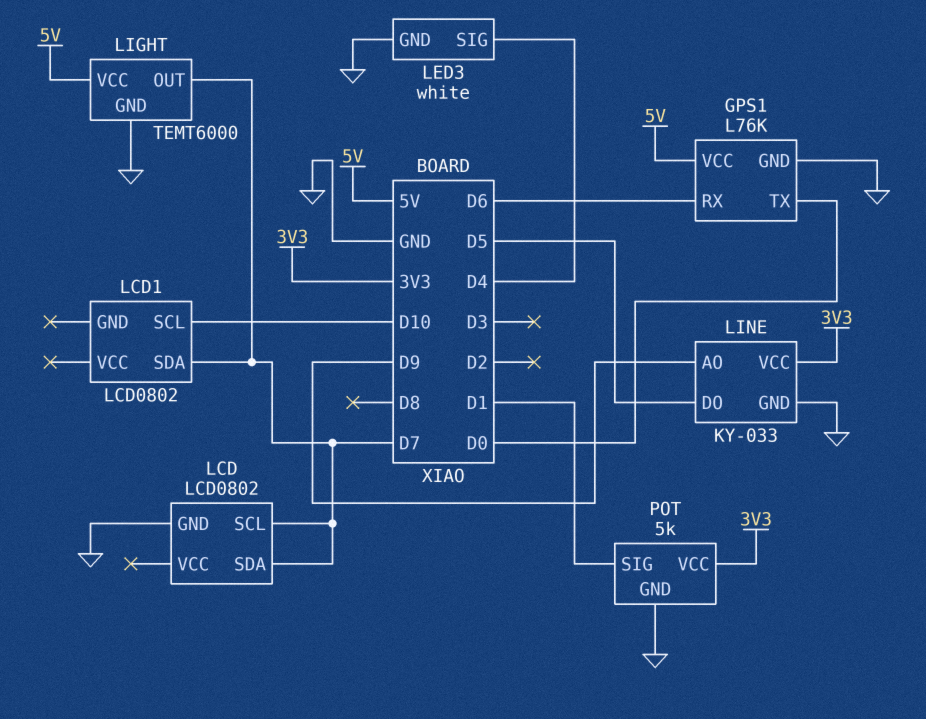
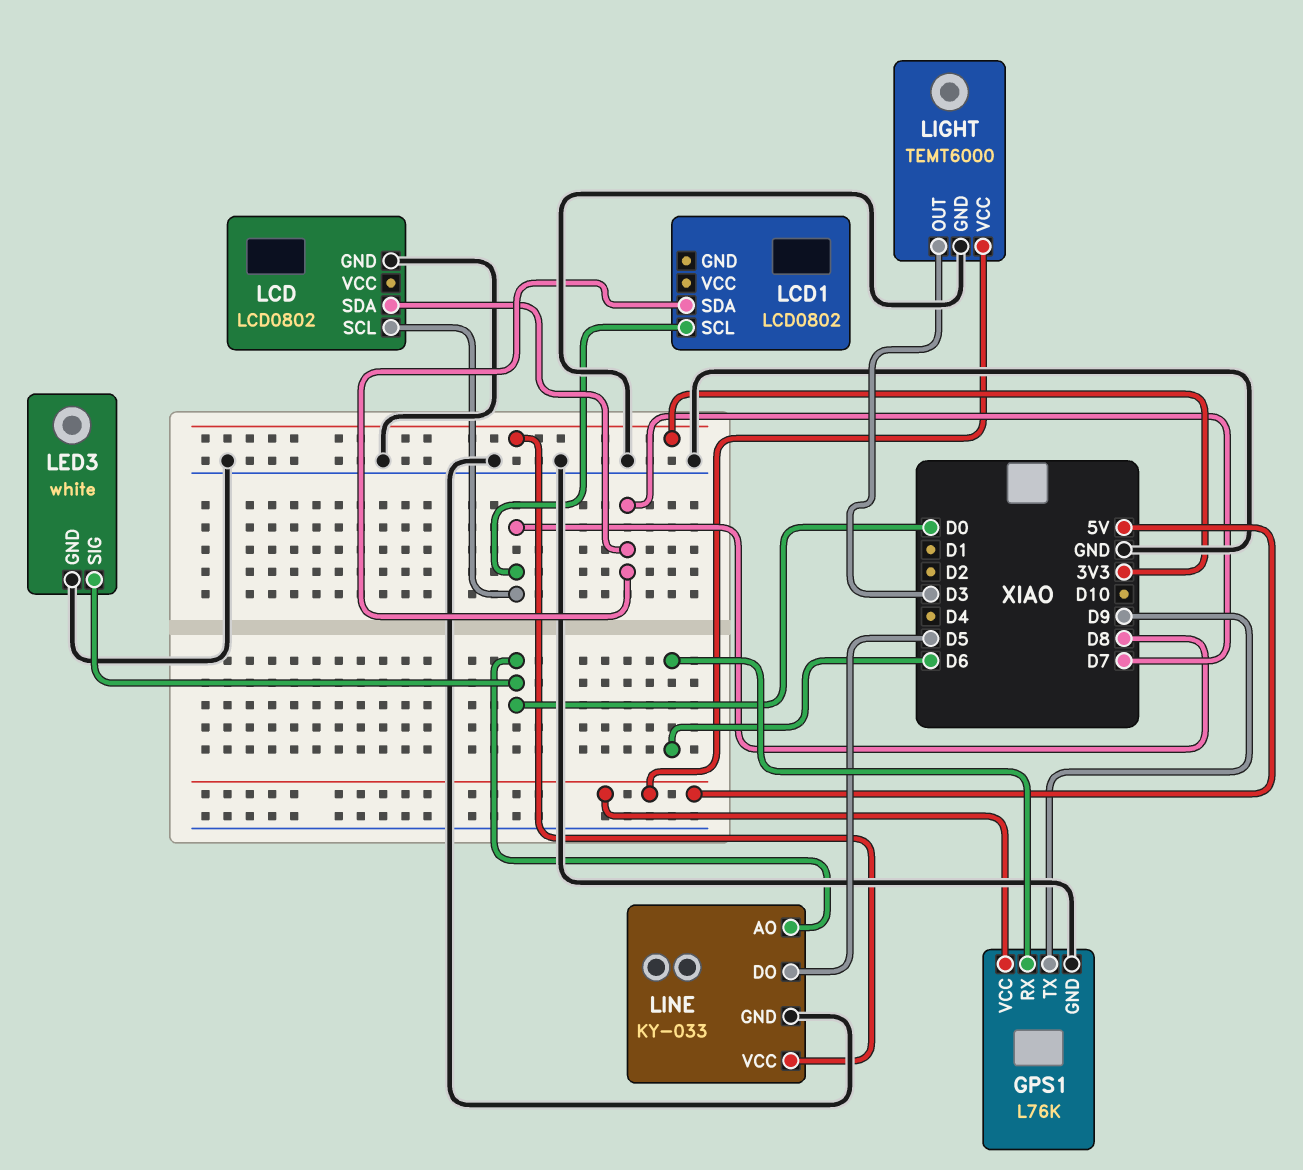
GPS1 pin TX: D0 -> D9
LCD pin SCL: D7 -> D8
LCD1 pin SCL: D10 -> D8
LED3 pin SIG: D4 -> D0
LIGHT pin OUT: D7 -> D3
LINE pin AO: D9 -> D0
POT: 5k -> none
POT pin GND: GND -> none
POT pin SIG: D1 -> none
POT pin VCC: 3V3 -> none

